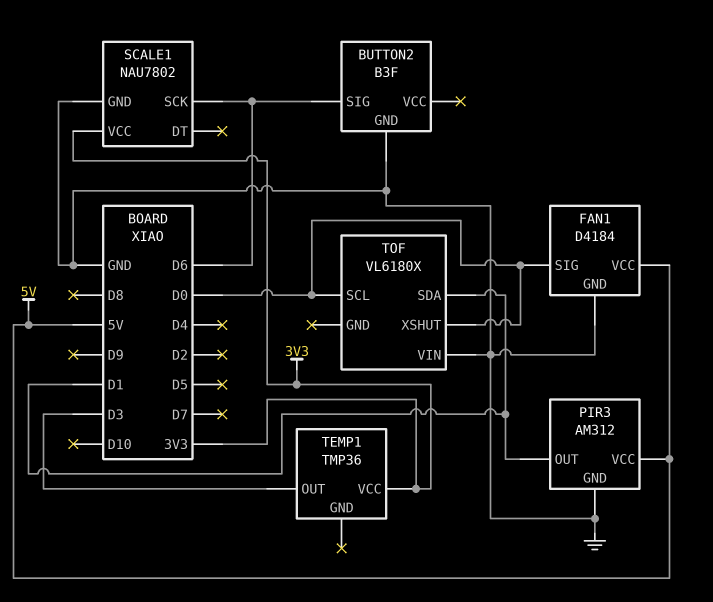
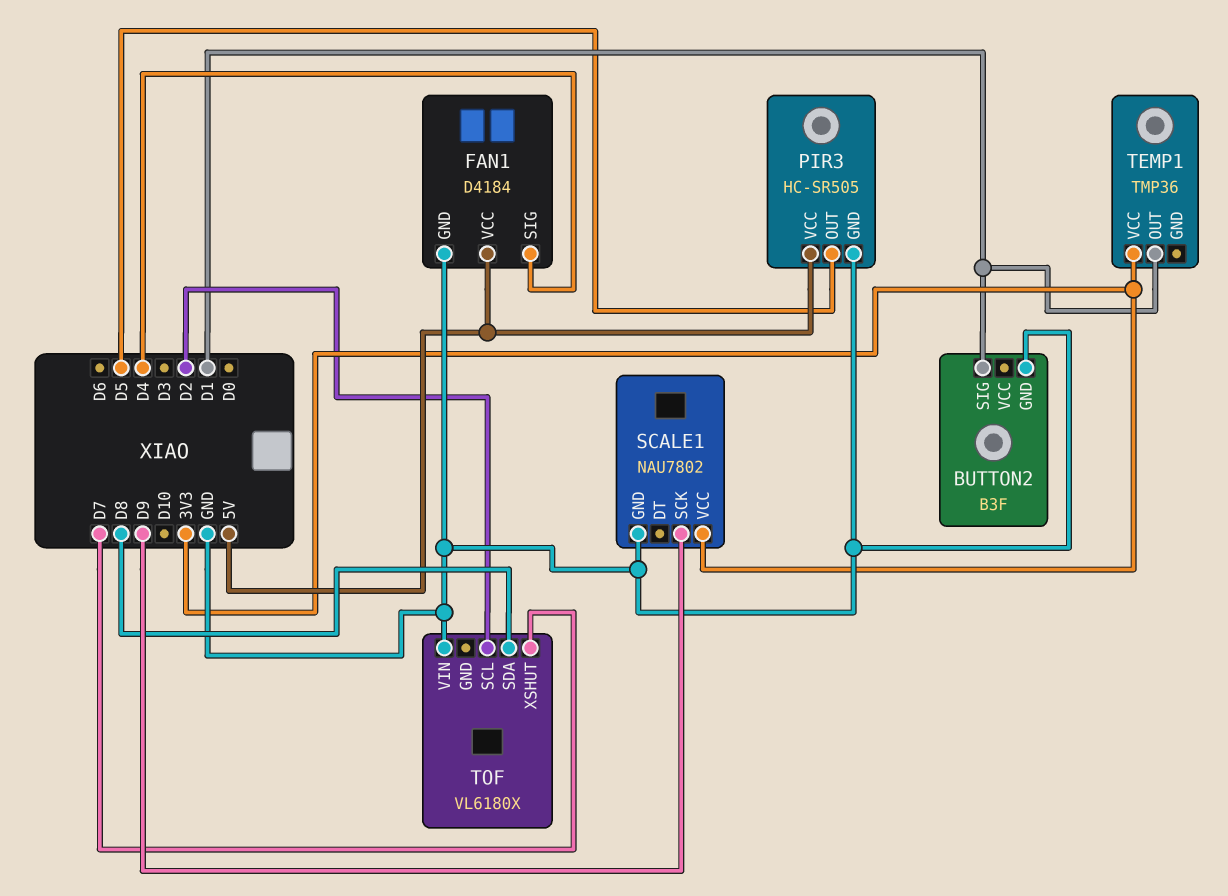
BUTTON2 pin SIG: D6 -> D1
FAN1 pin SIG: D0 -> D4
PIR3: AM312 -> HC-SR505
PIR3 pin OUT: D1 -> D5
SCALE1 pin SCK: D6 -> D9
TEMP1 pin OUT: D3 -> D1
TOF pin SCL: D0 -> D2
TOF pin SDA: D1 -> D8
TOF pin XSHUT: D0 -> D7

